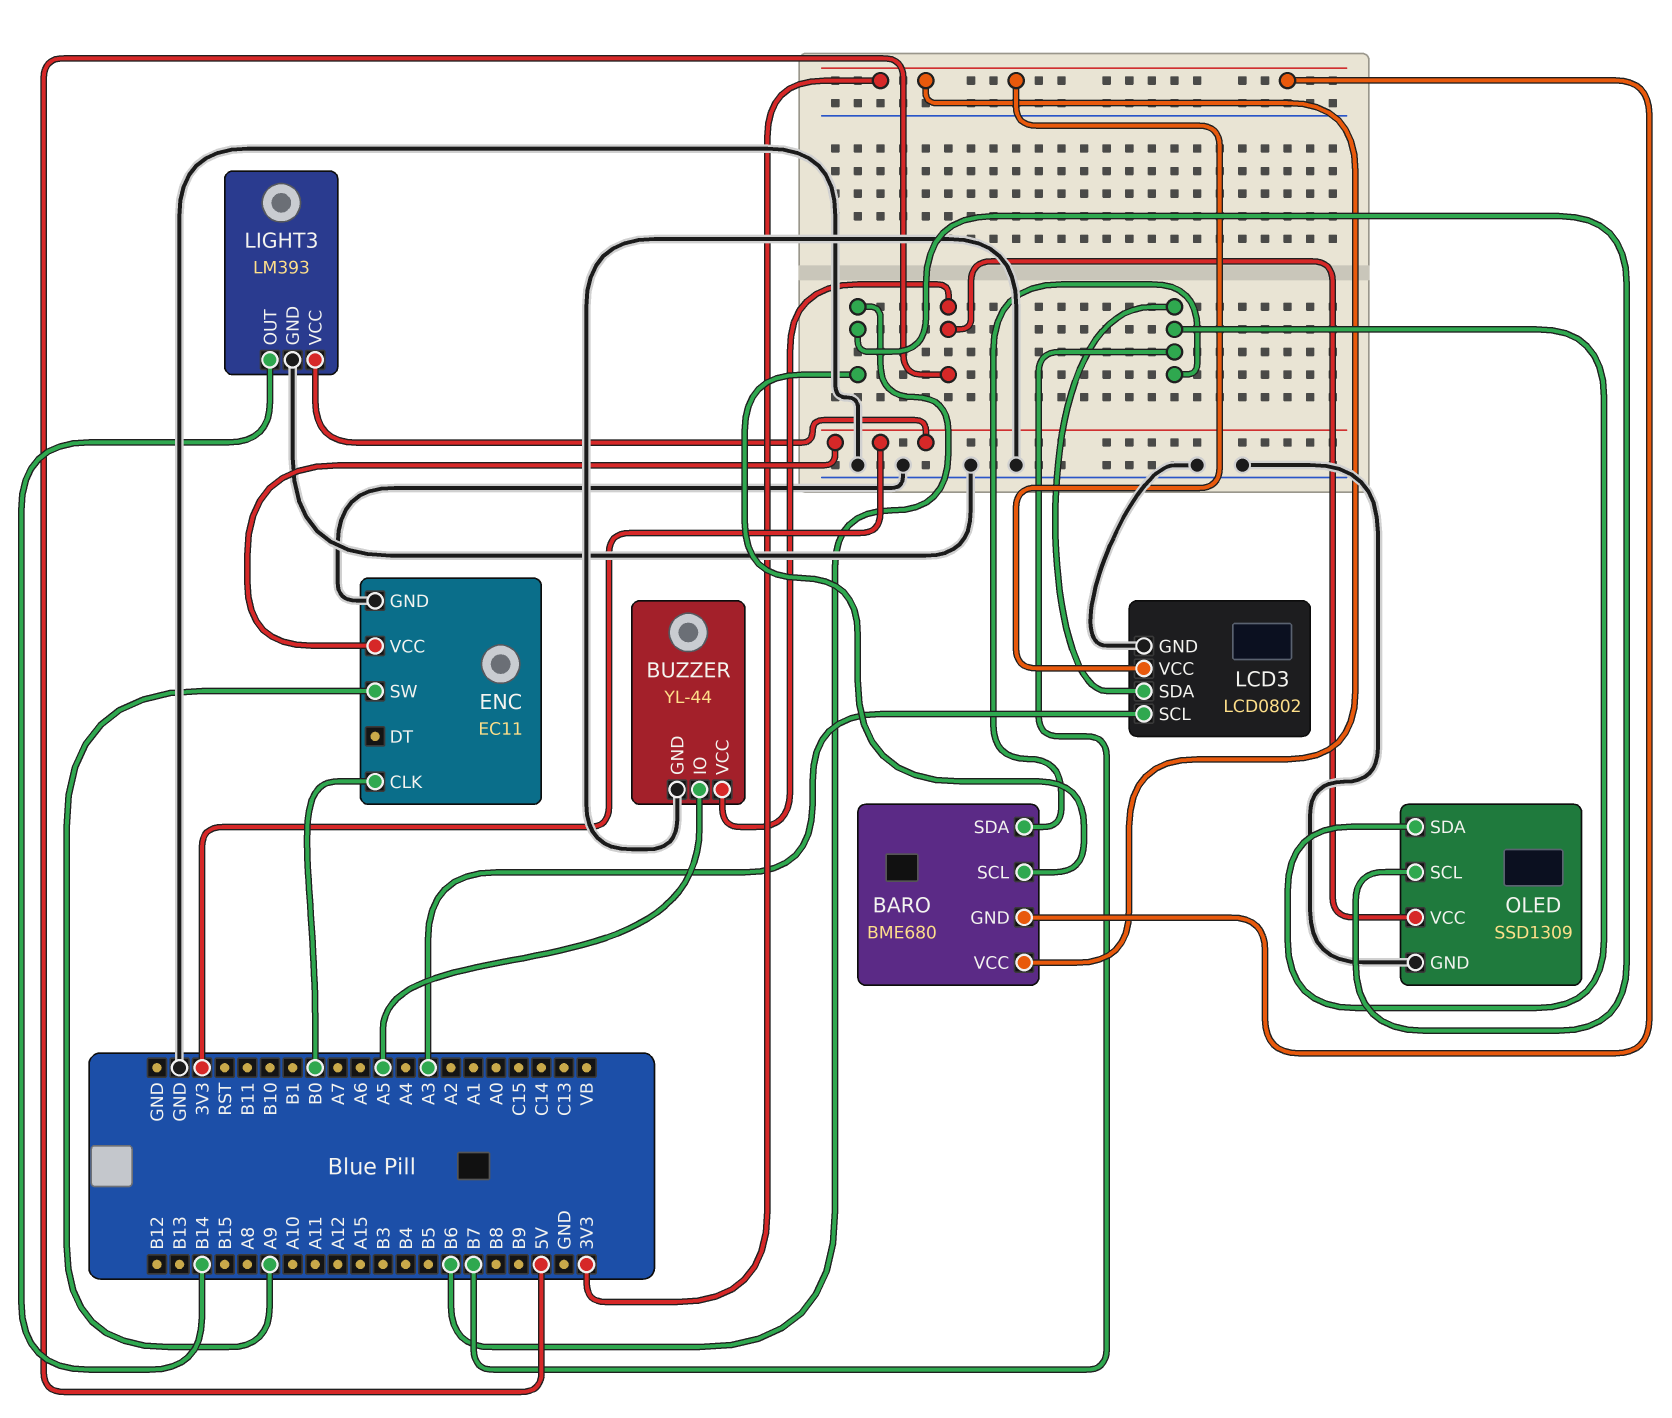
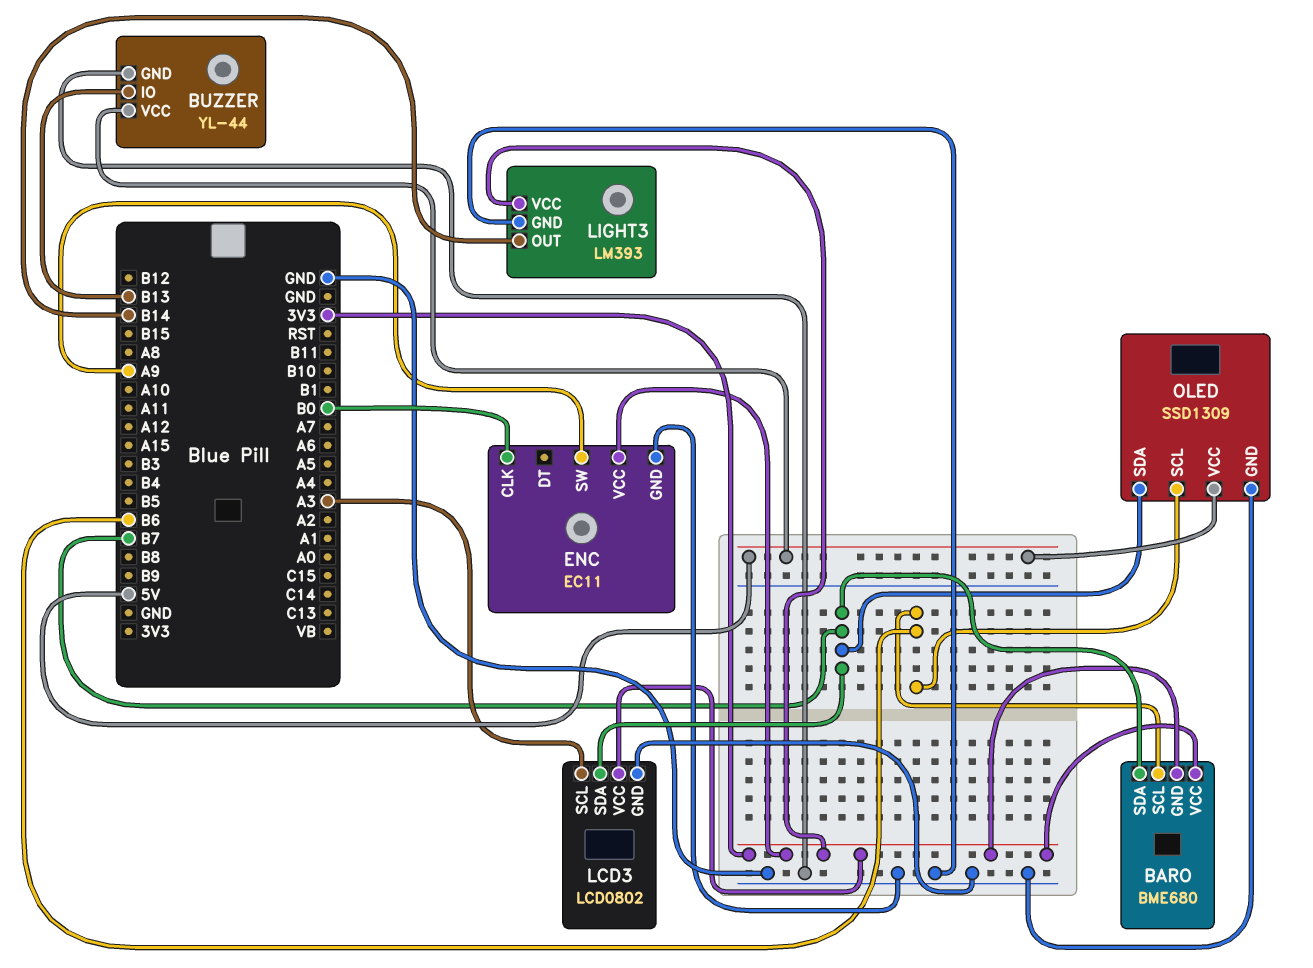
BUZZER pin IO: A5 -> B13

